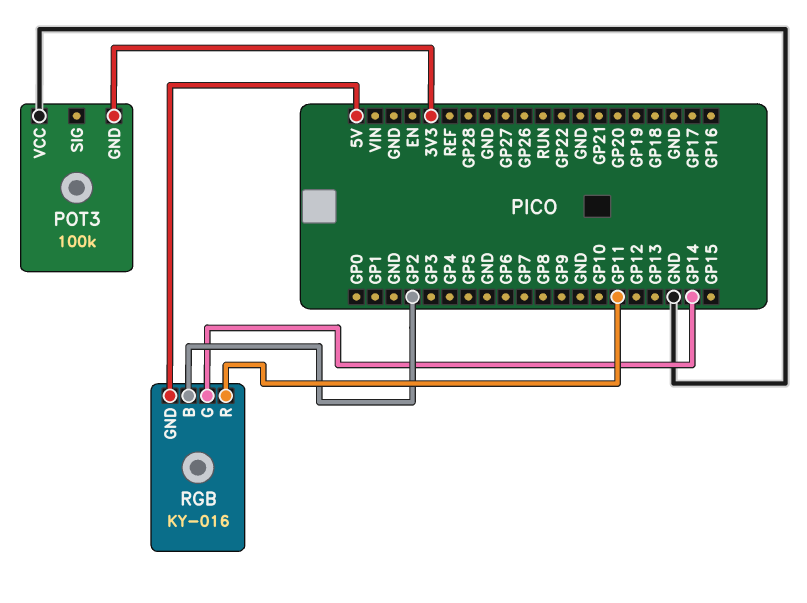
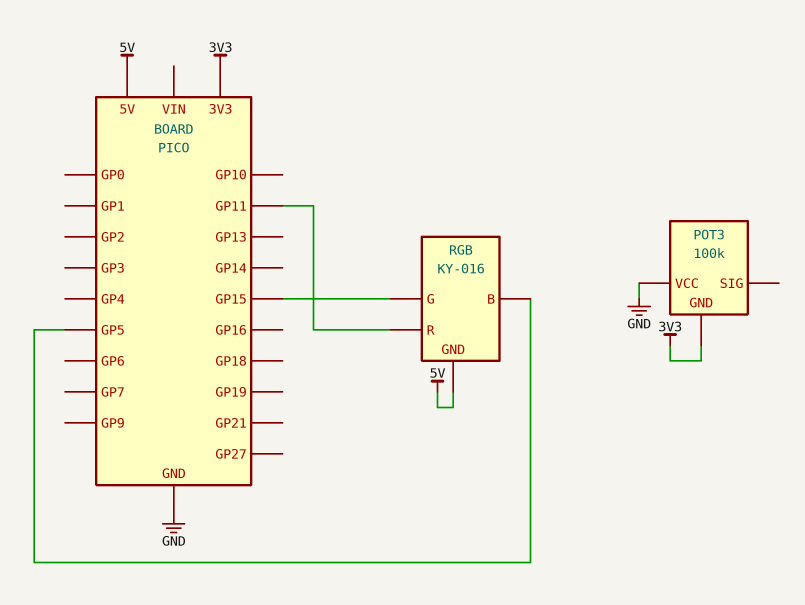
RGB pin B: GP2 -> GP5
RGB pin G: GP14 -> GP15

